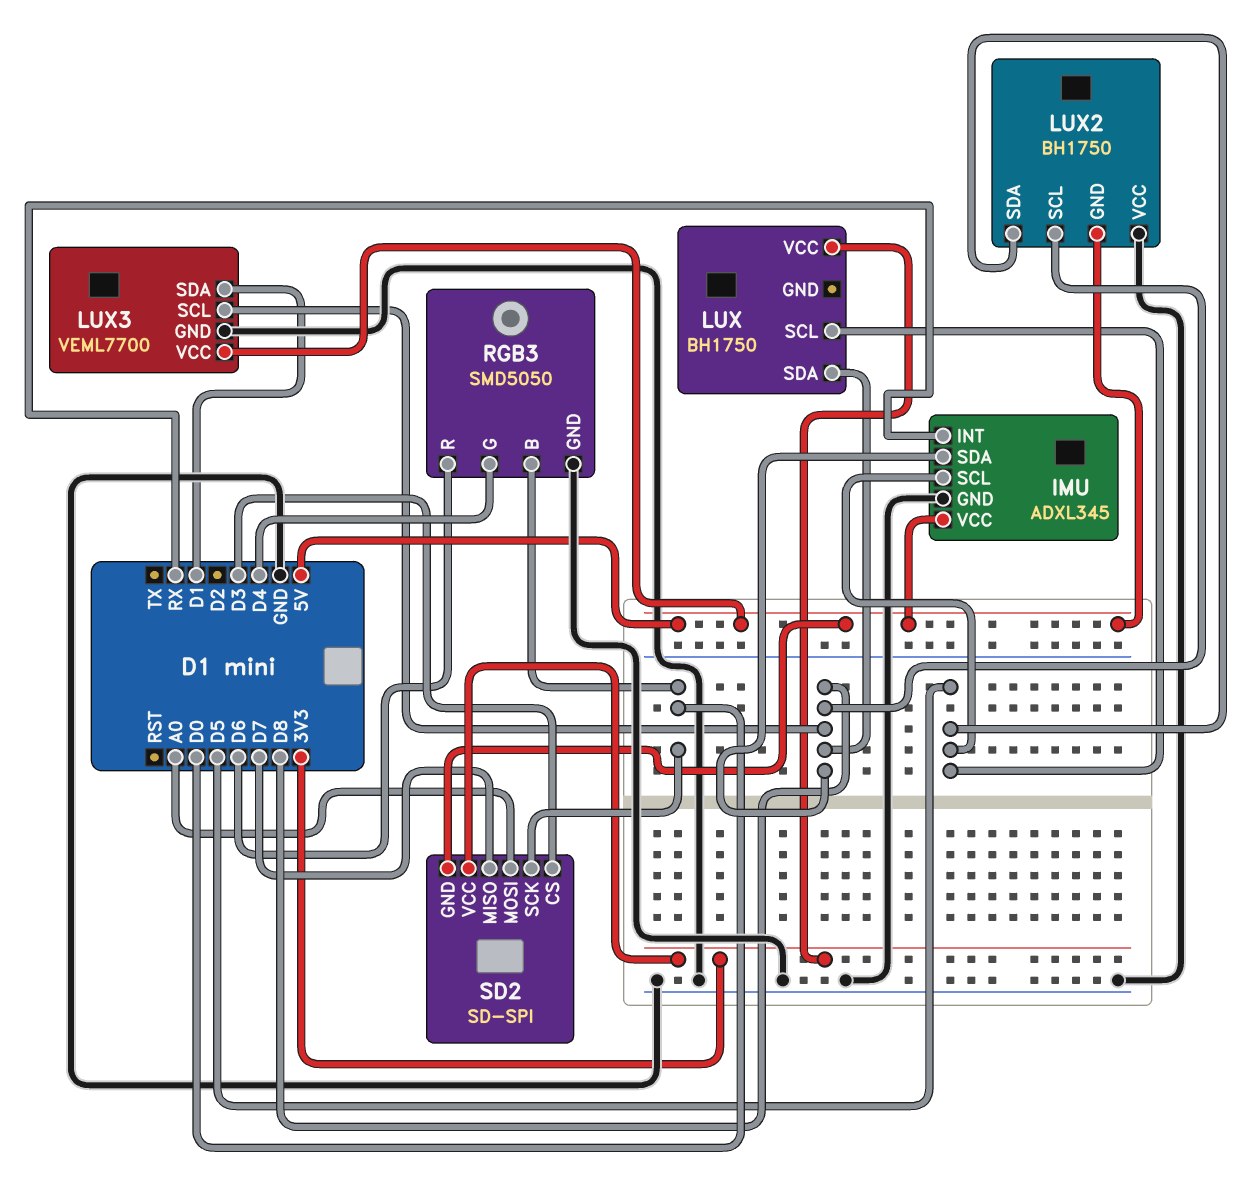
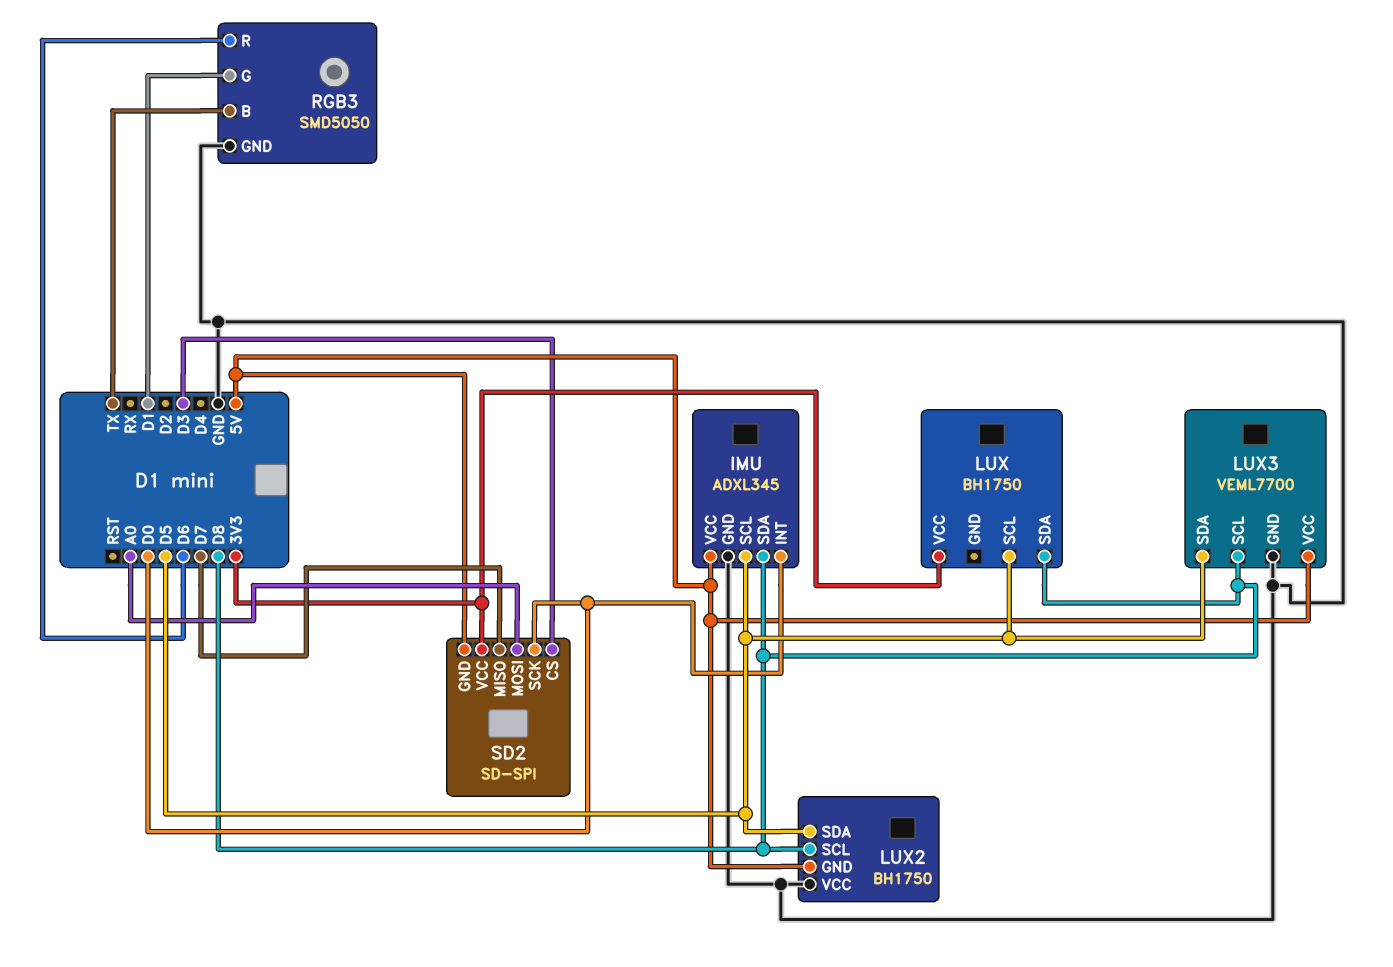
IMU pin INT: RX -> D0
LUX3 pin SDA: D1 -> D5
RGB3 pin B: D0 -> TX
RGB3 pin G: D4 -> D1

